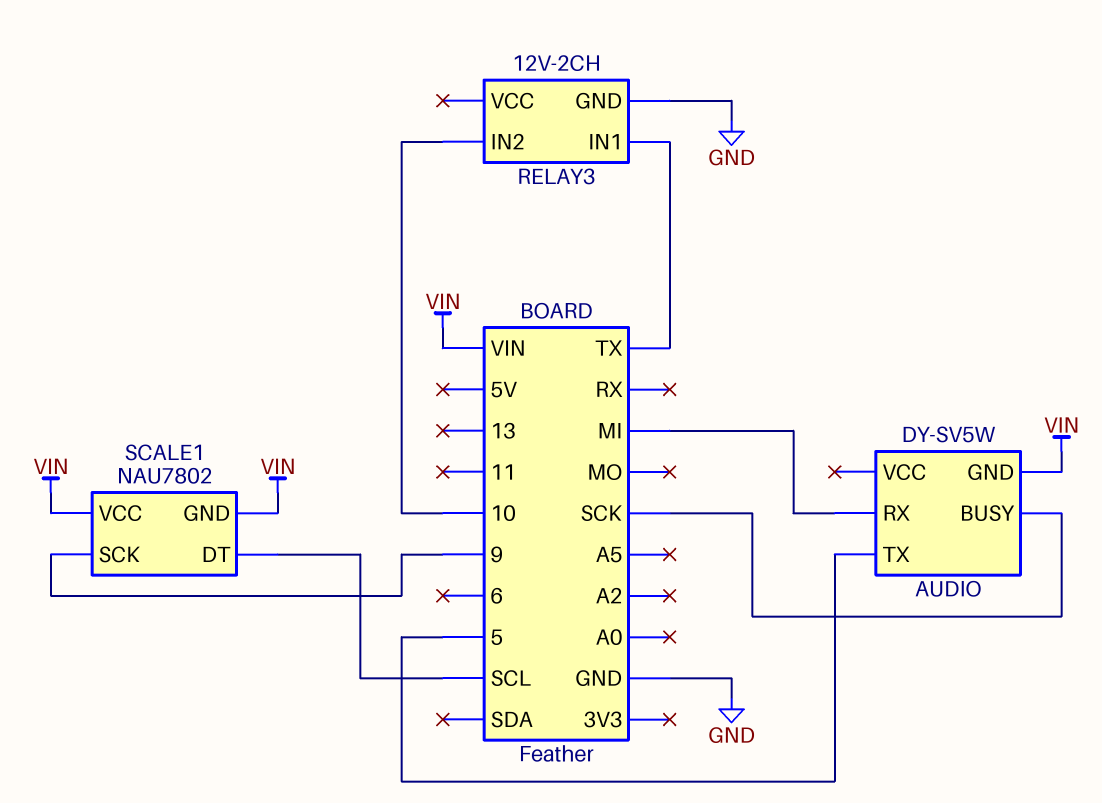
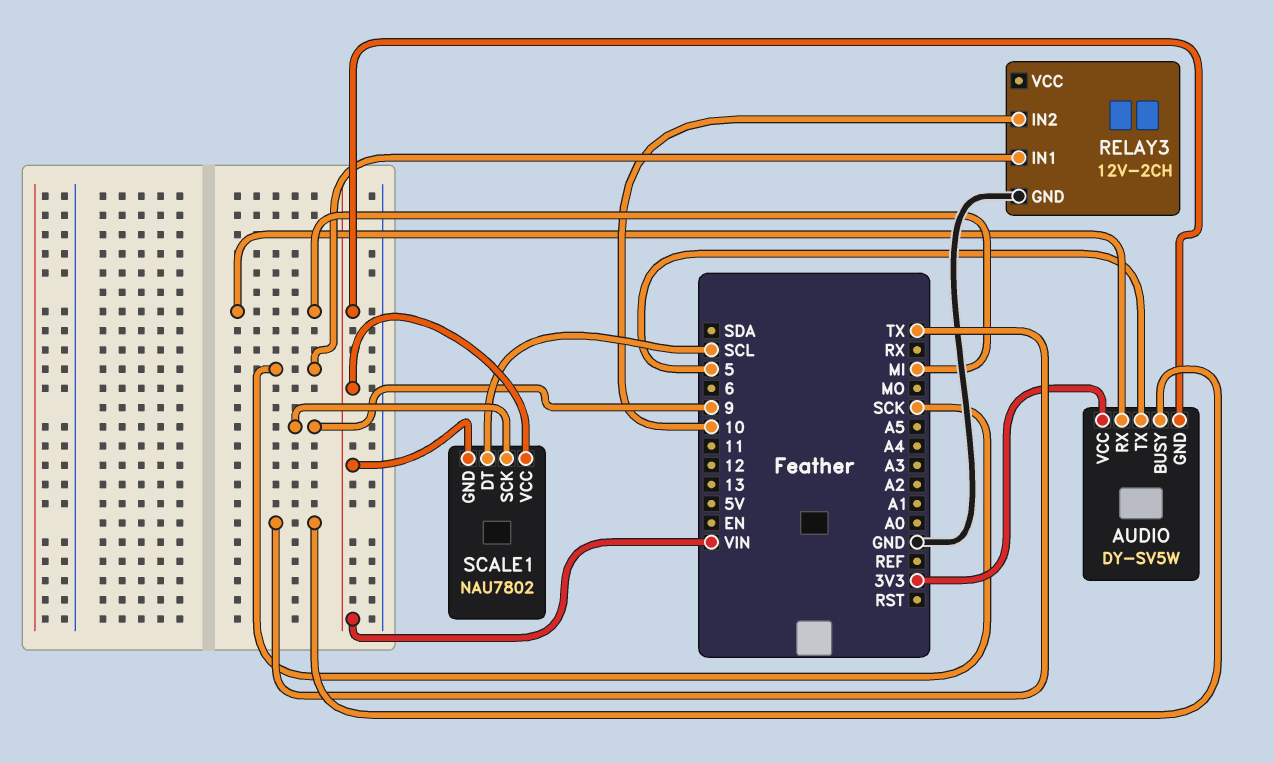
AUDIO pin BUSY: SCK -> TX
AUDIO pin VCC: none -> 3V3
RELAY3 pin IN1: TX -> SCK

